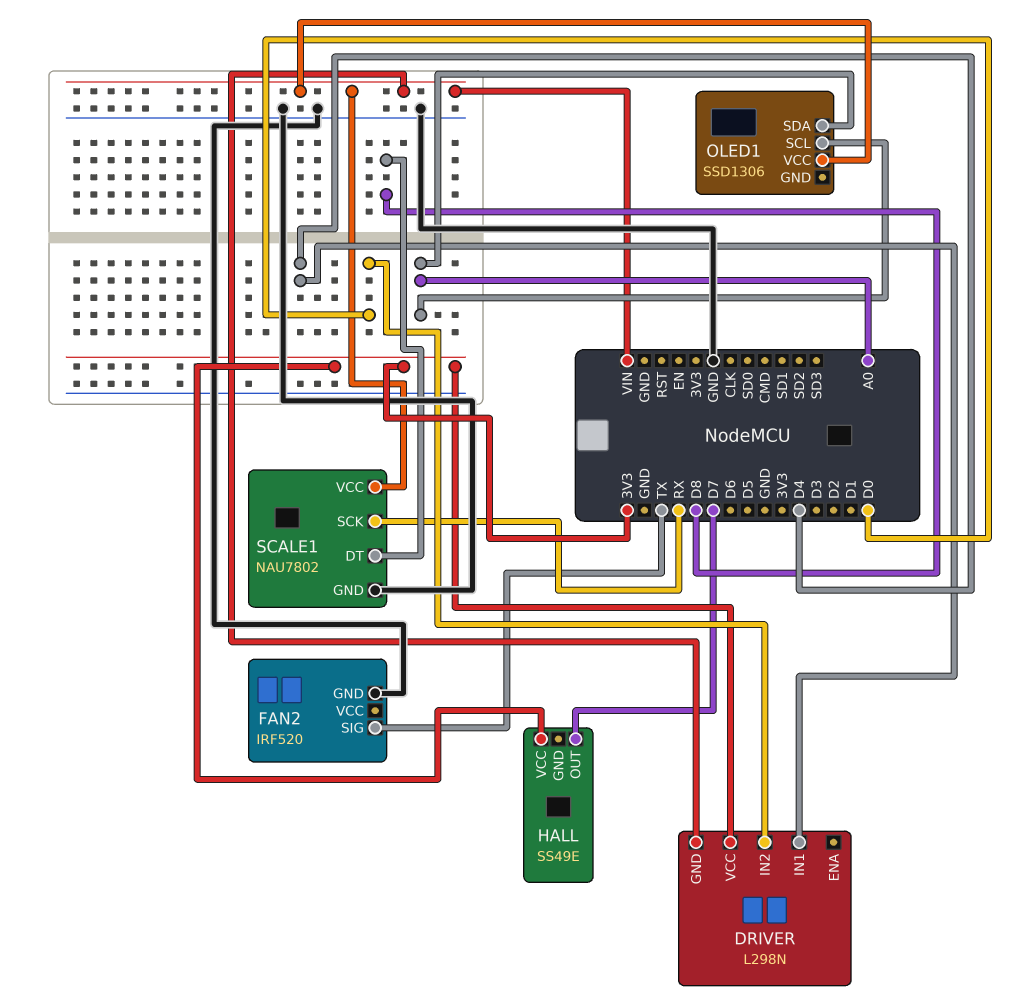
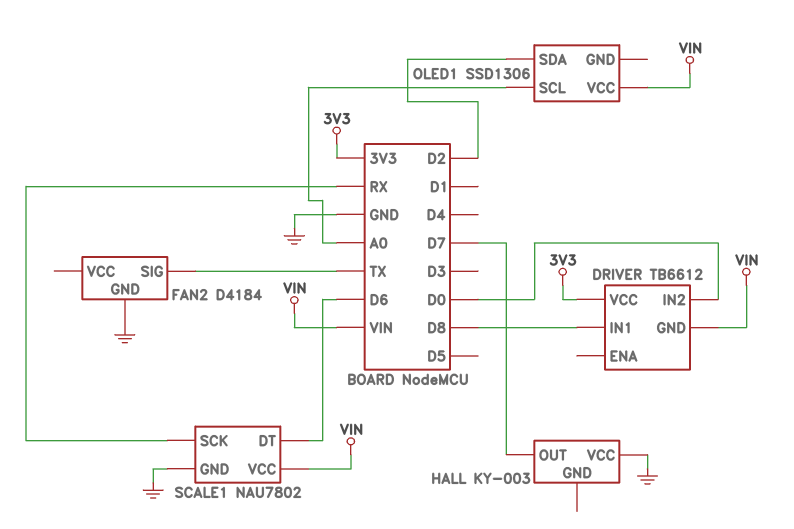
DRIVER: L298N -> TB6612
DRIVER pin IN1: D4 -> D8
FAN2: IRF520 -> D4184
HALL: SS49E -> KY-003
HALL pin VCC: 3V3 -> GND
OLED1 pin SDA: A0 -> D2
SCALE1 pin DT: D8 -> D6

